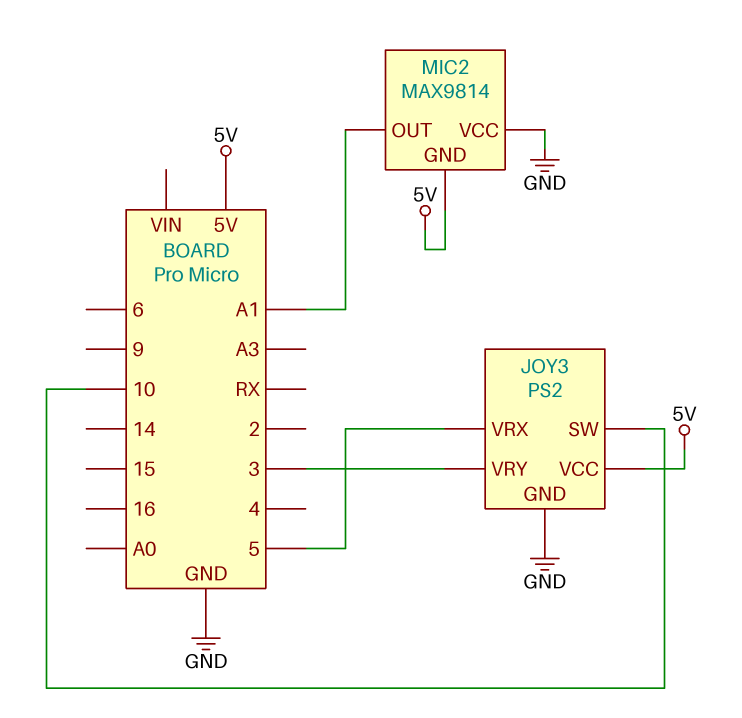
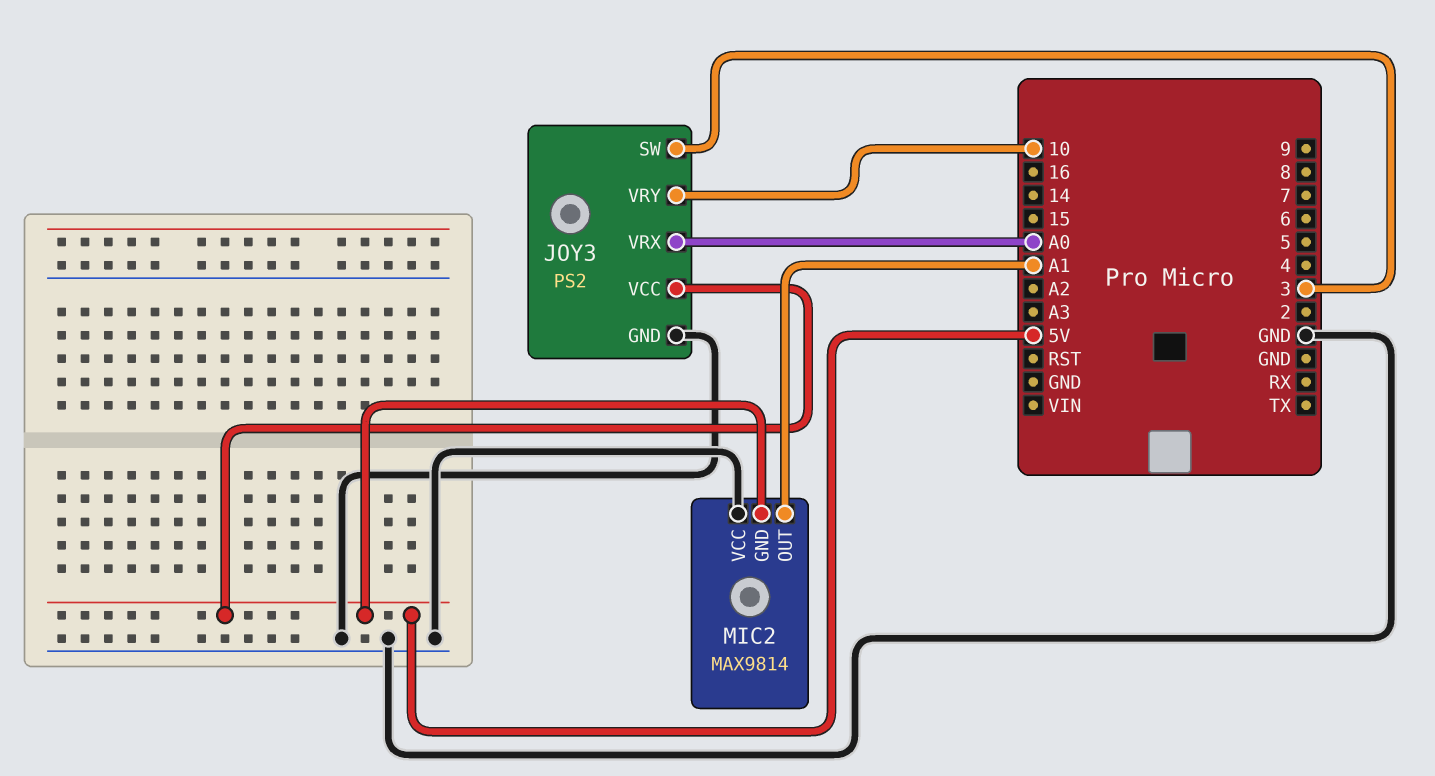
JOY3 pin SW: 10 -> 3
JOY3 pin VRX: 5 -> A0
JOY3 pin VRY: 3 -> 10

